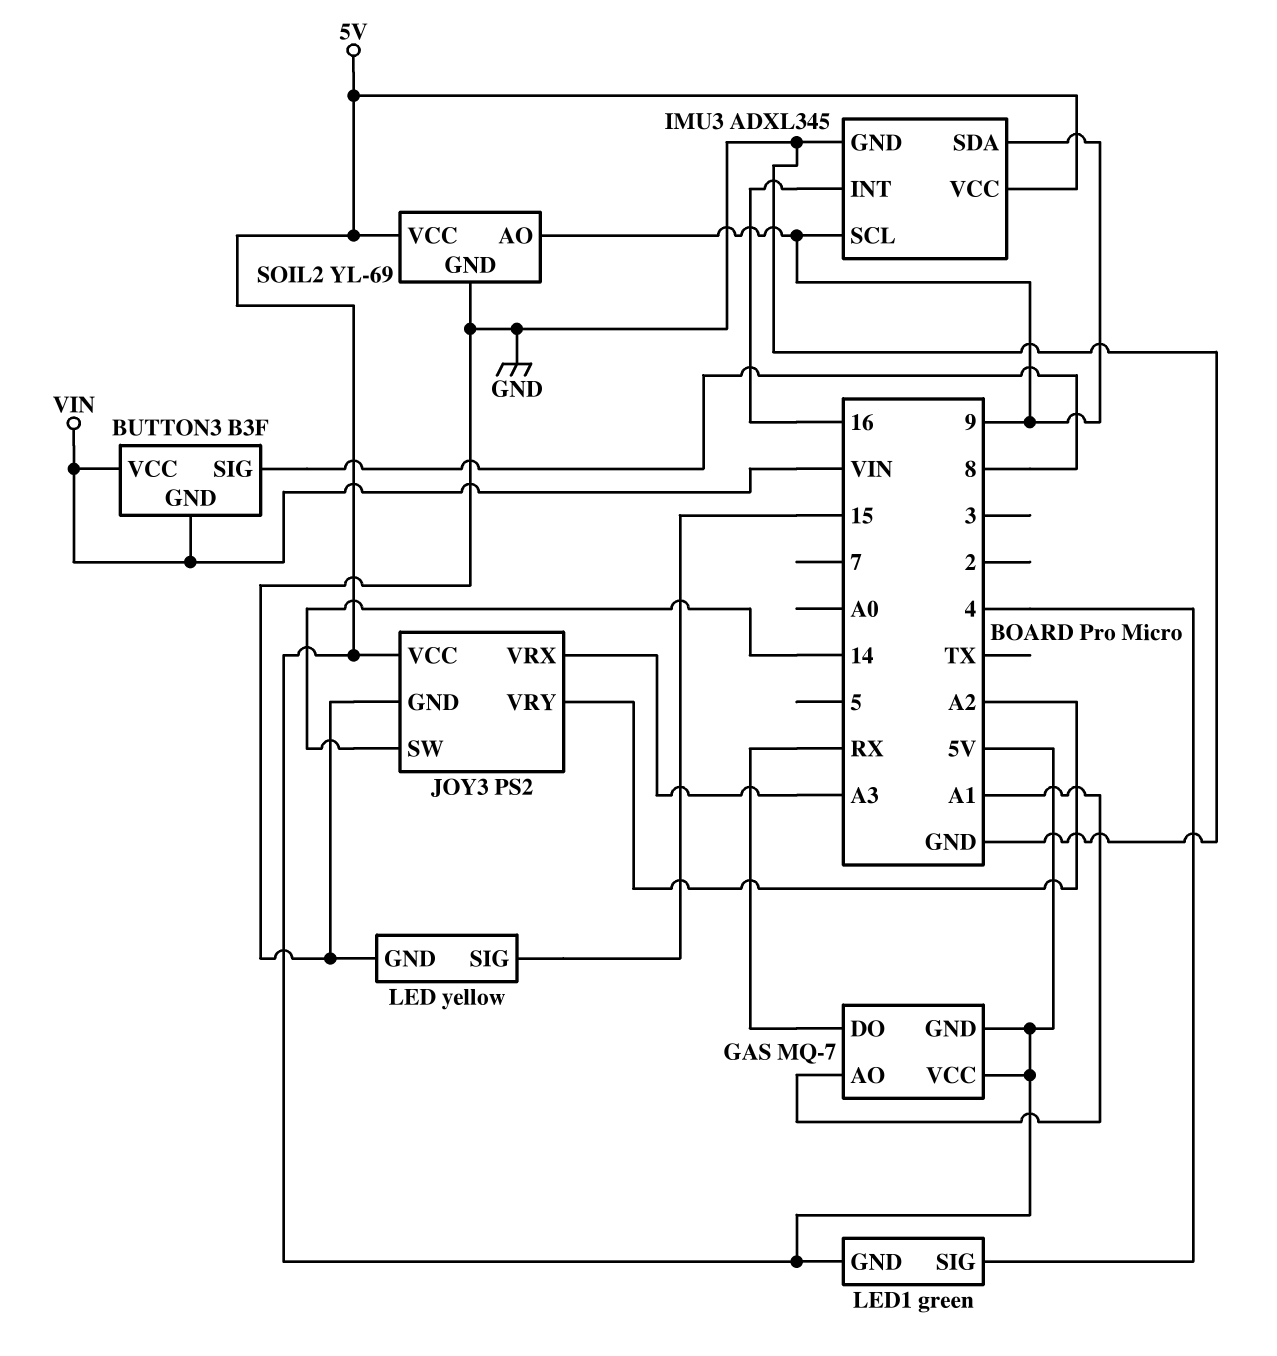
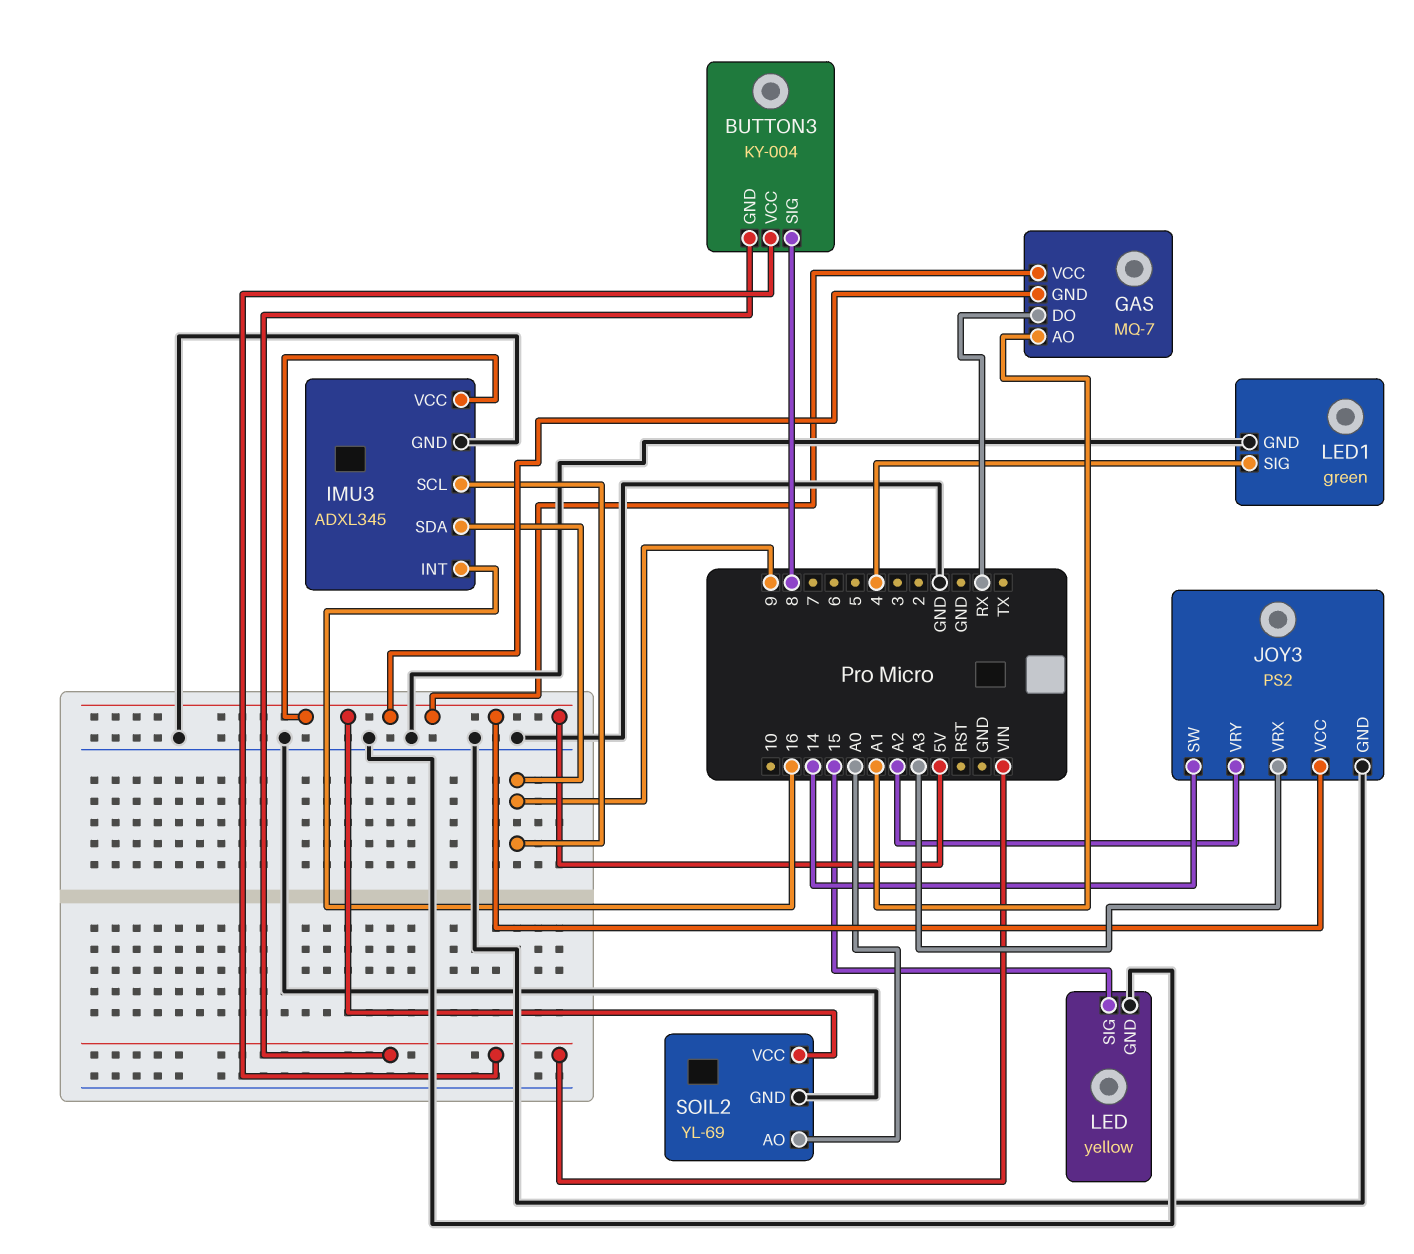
BUTTON3: B3F -> KY-004
LED1 pin GND: 5V -> GND
SOIL2 pin AO: 9 -> A0

